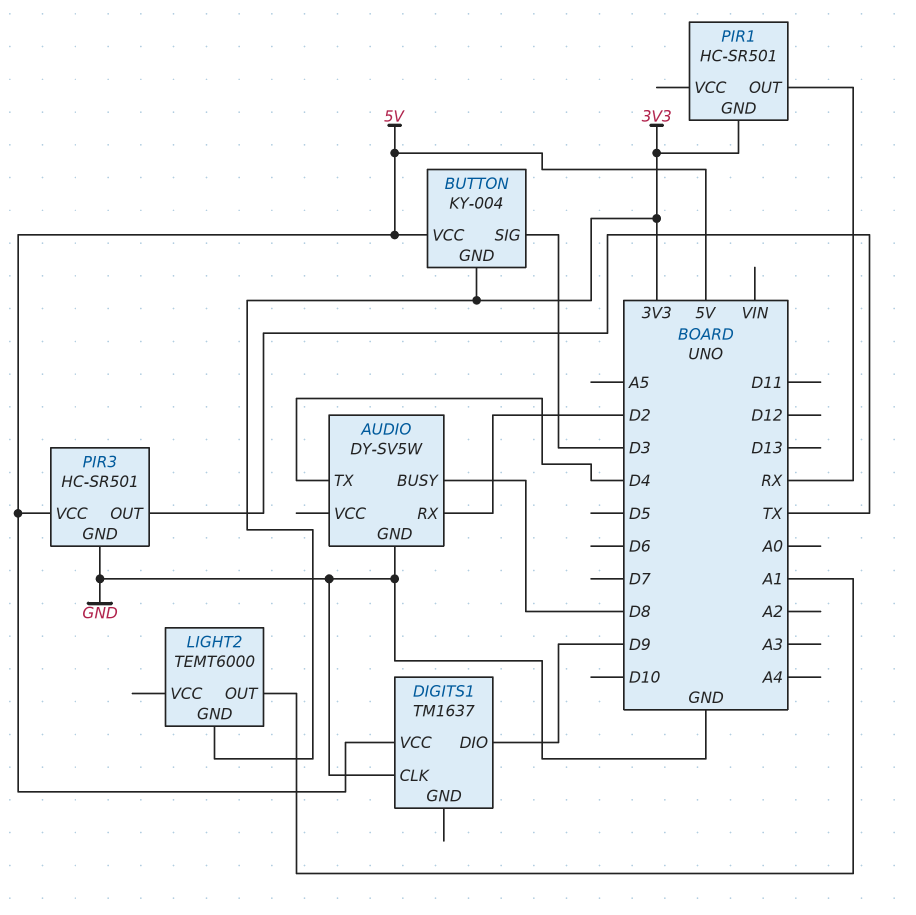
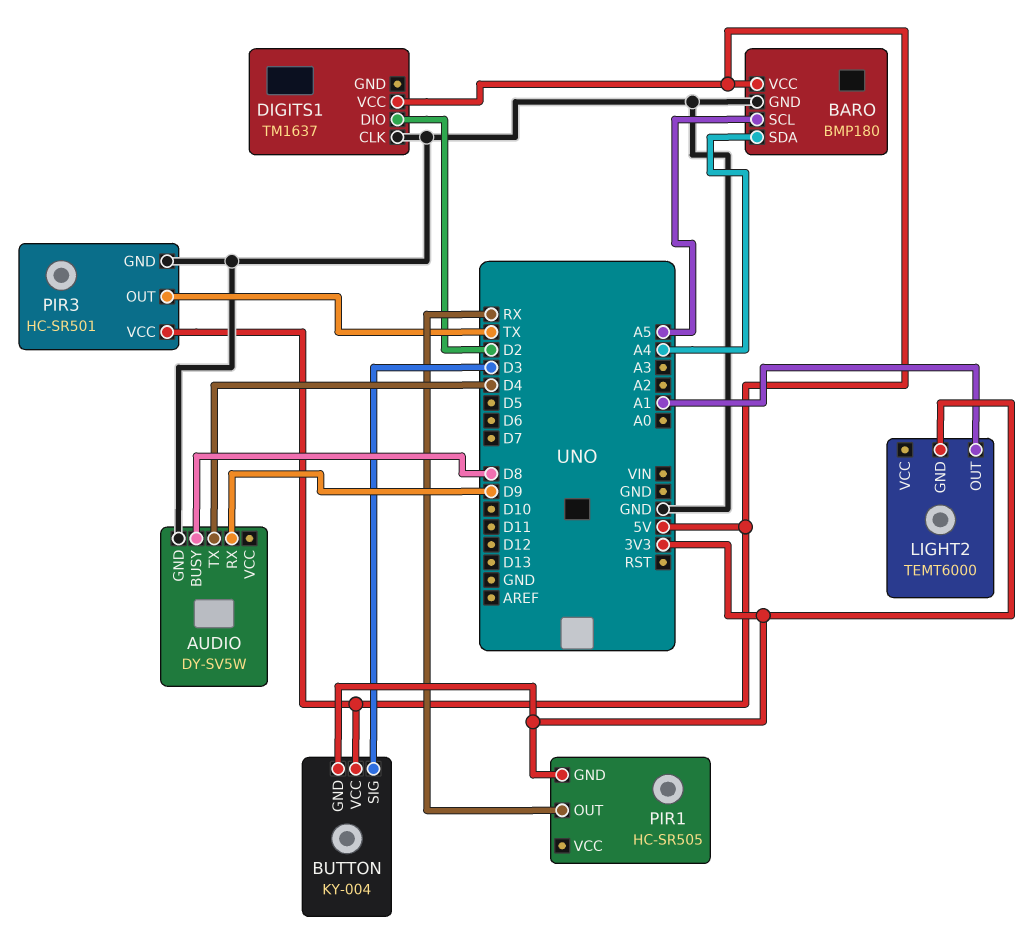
AUDIO pin RX: D2 -> D9
BARO: none -> BMP180
BARO pin GND: none -> GND
BARO pin SCL: none -> A5
BARO pin SDA: none -> A4
BARO pin VCC: none -> 5V
DIGITS1 pin DIO: D9 -> D2
PIR1: HC-SR501 -> HC-SR505

